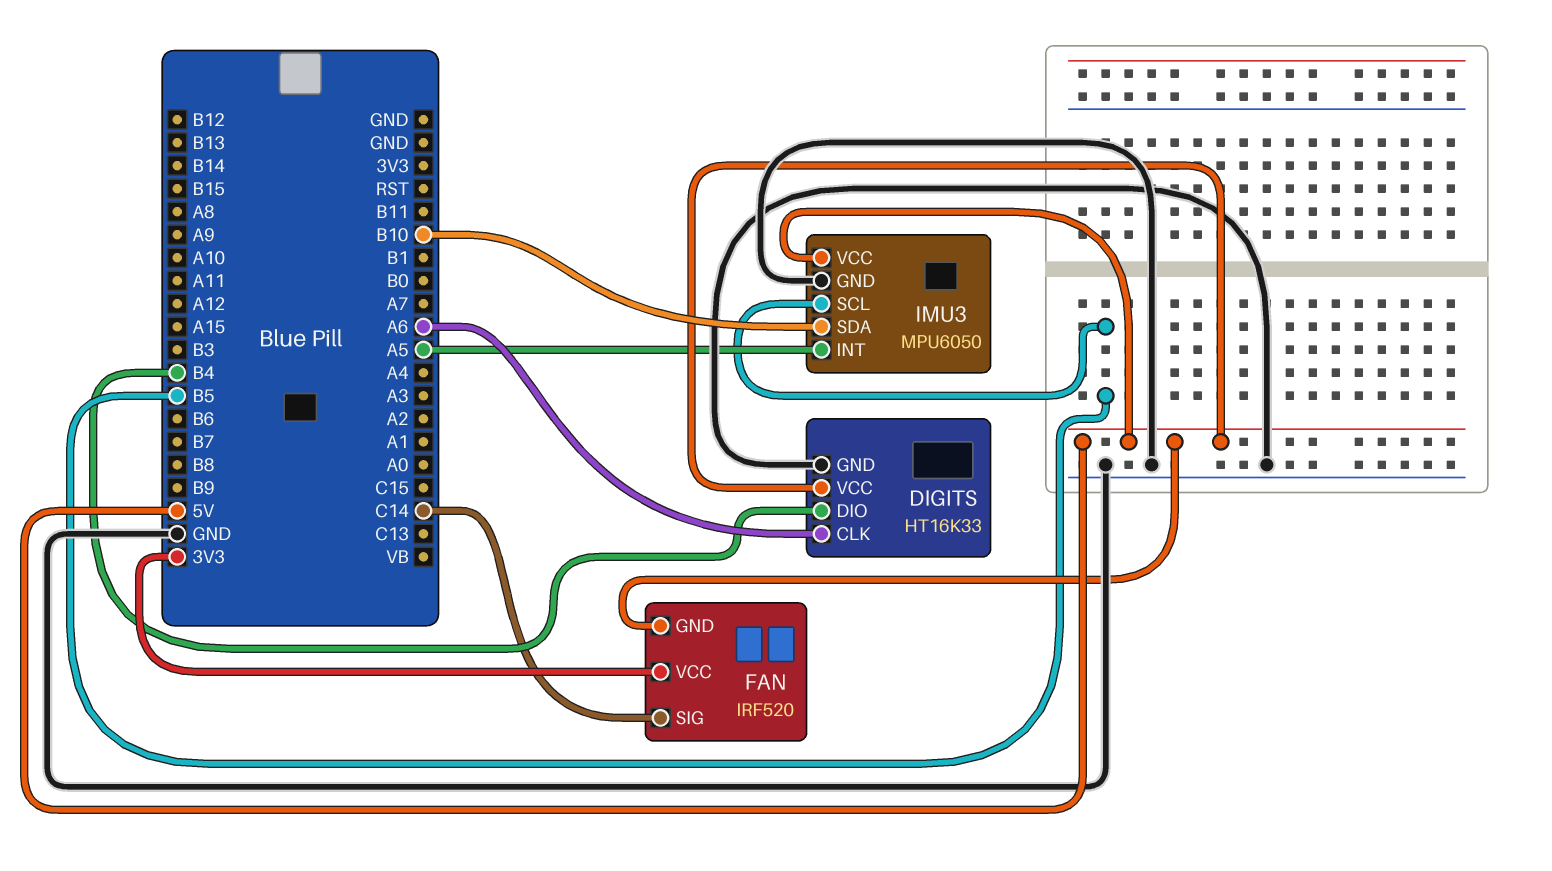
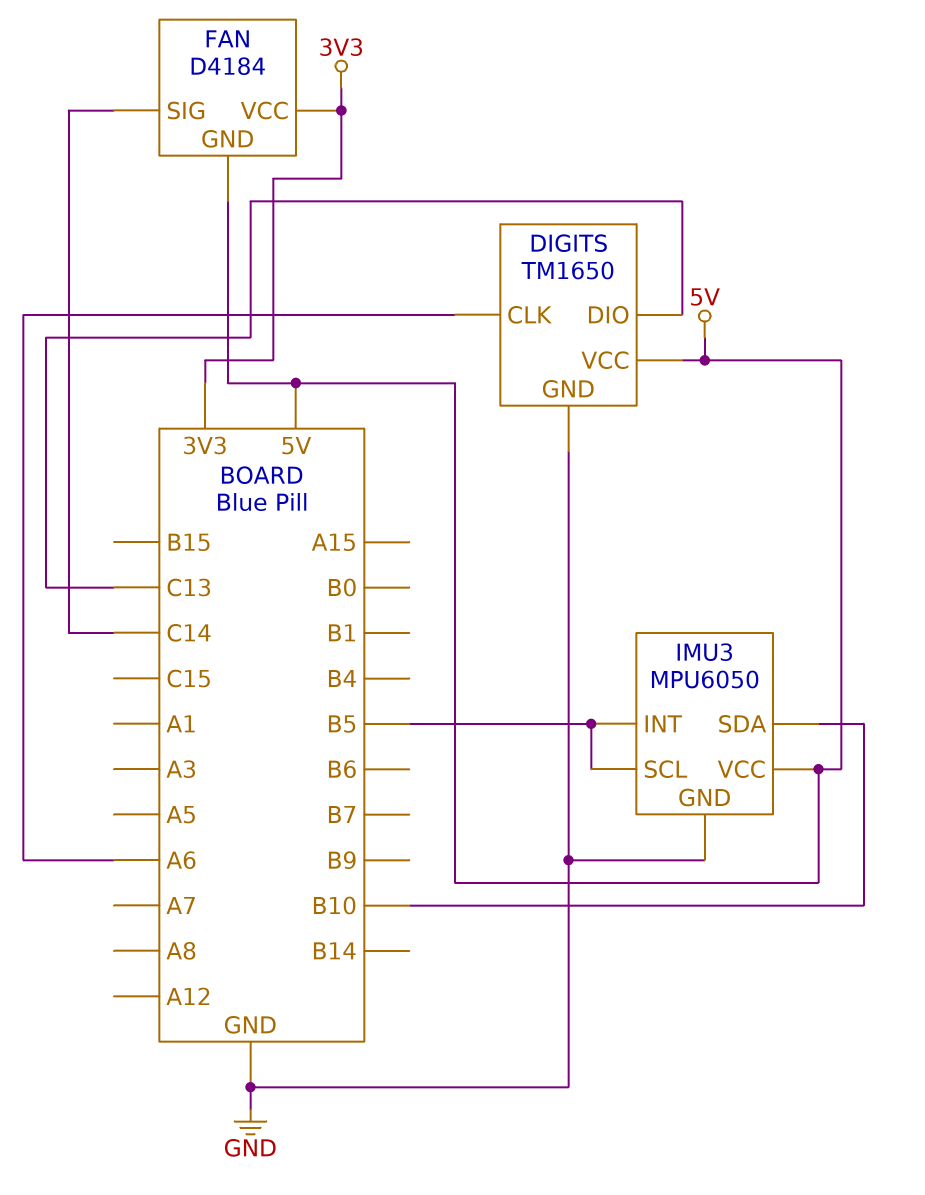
DIGITS: HT16K33 -> TM1650
DIGITS pin DIO: B4 -> C13
FAN: IRF520 -> D4184
IMU3 pin INT: A5 -> B5

